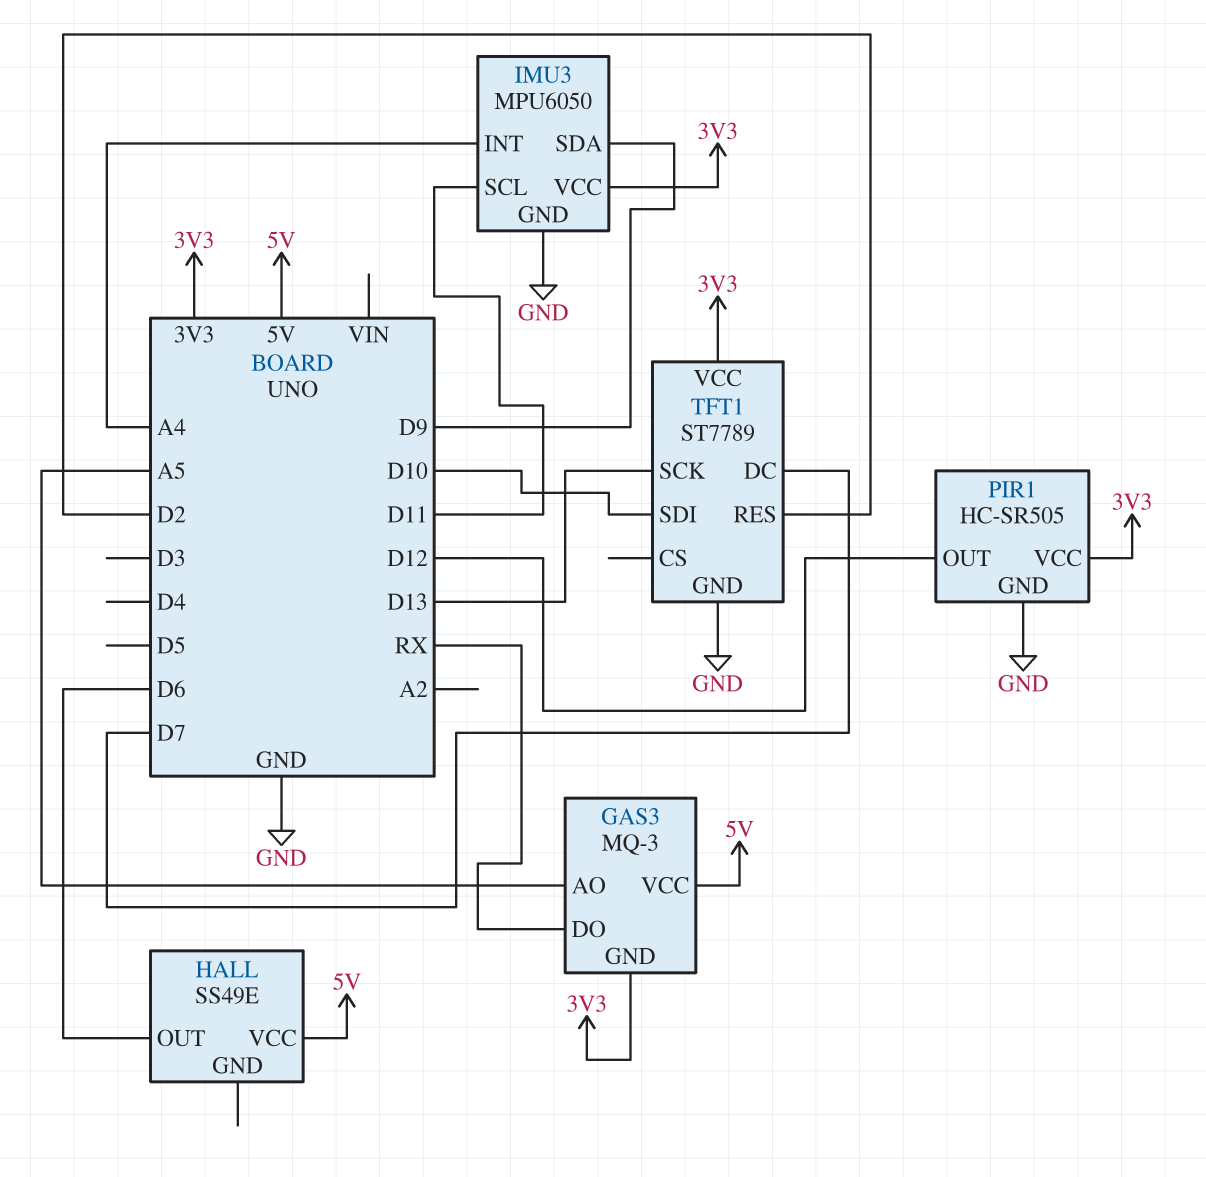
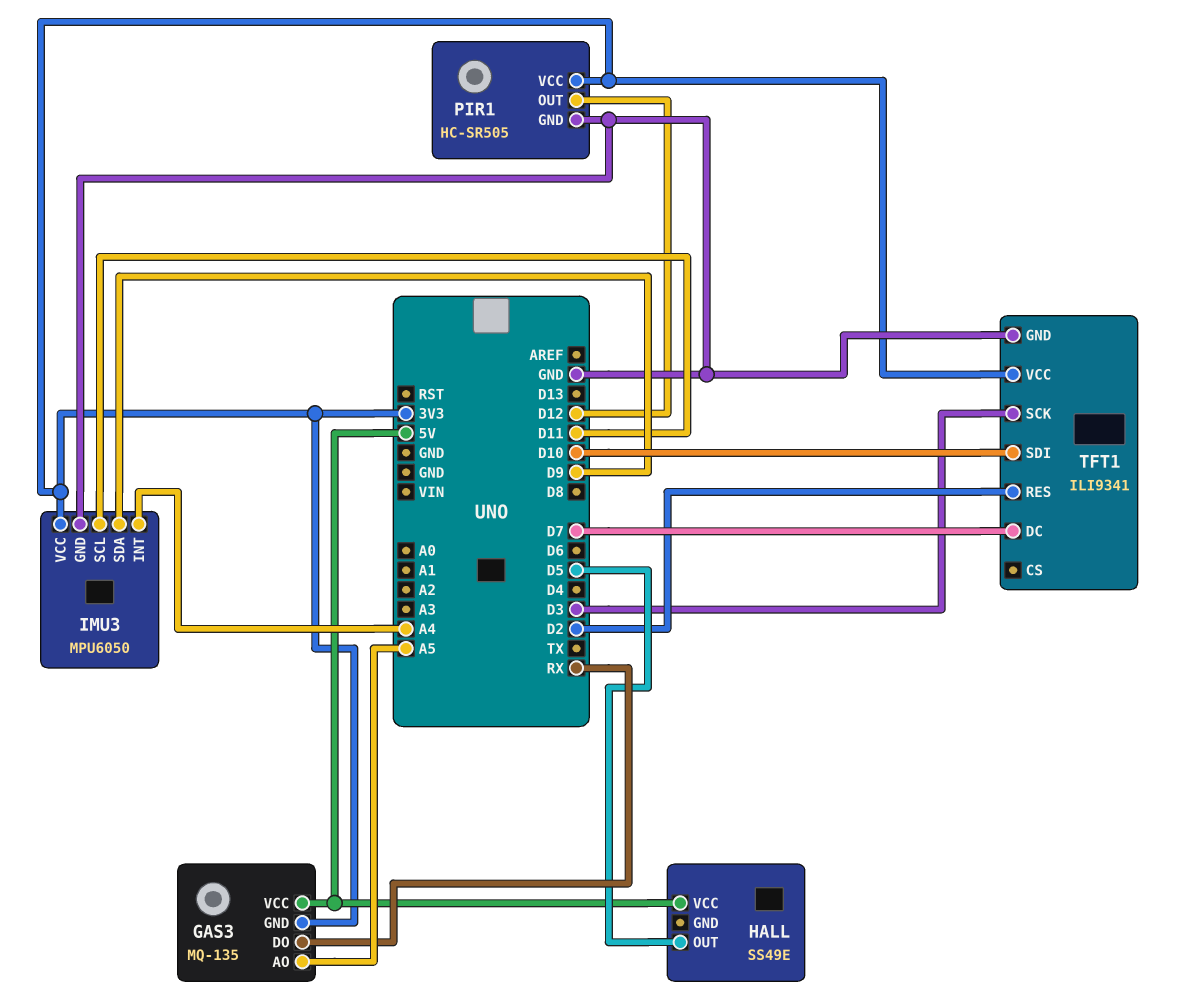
GAS3: MQ-3 -> MQ-135
HALL pin OUT: D6 -> D5
TFT1: ST7789 -> ILI9341
TFT1 pin SCK: D13 -> D3

